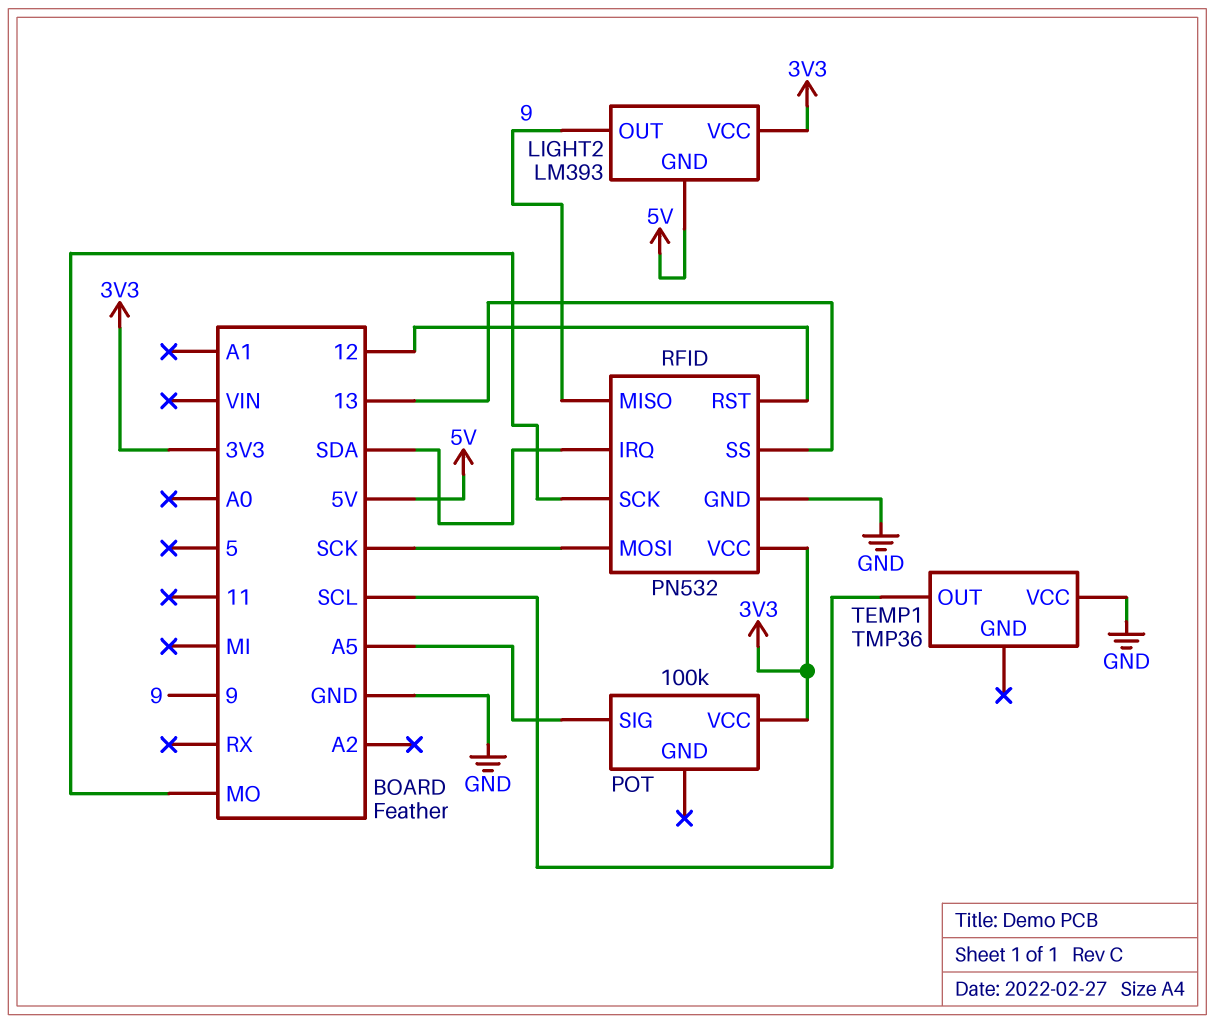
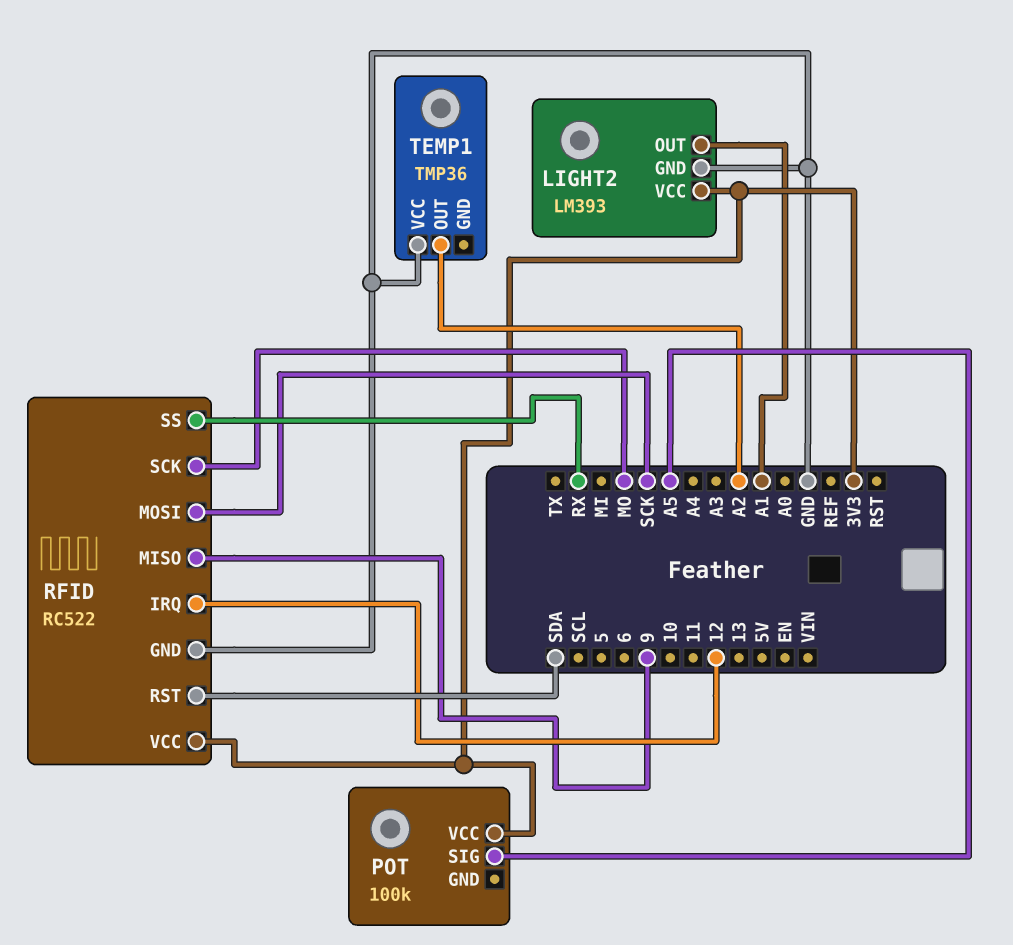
LIGHT2 pin GND: 5V -> GND
LIGHT2 pin OUT: 9 -> A1
RFID: PN532 -> RC522
RFID pin IRQ: SDA -> 12
RFID pin RST: 12 -> SDA
RFID pin SS: 13 -> RX
TEMP1 pin OUT: SCL -> A2

